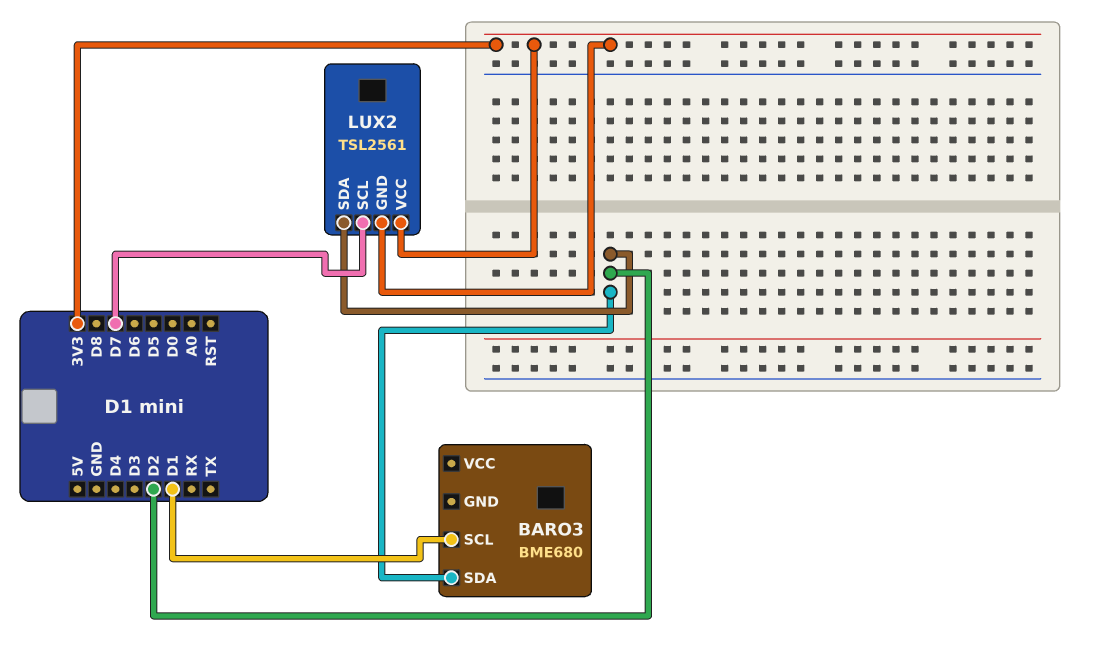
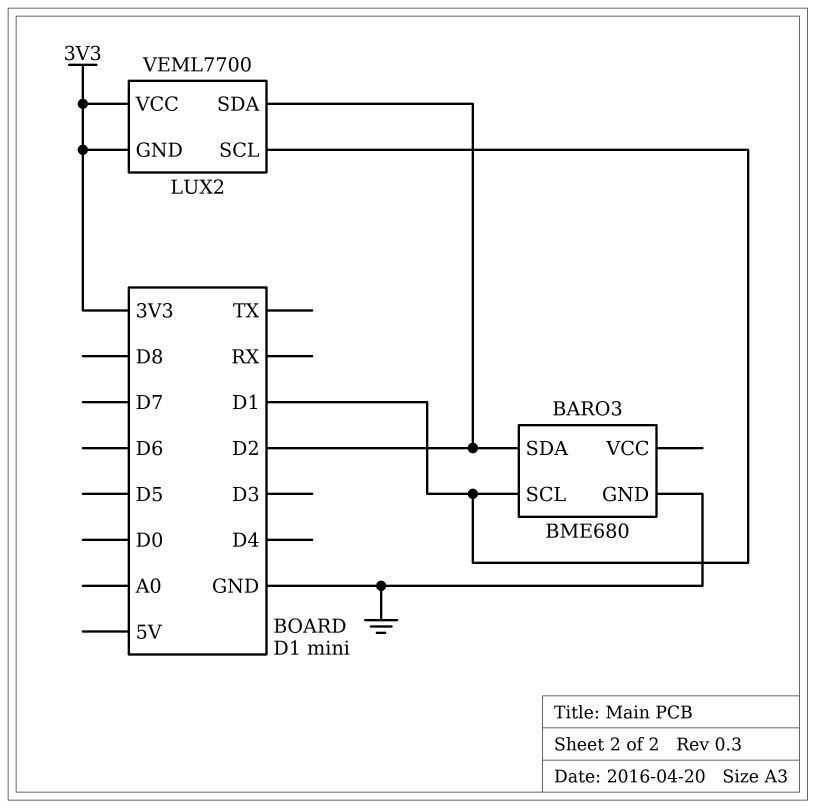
BARO3 pin GND: none -> GND
LUX2: TSL2561 -> VEML7700
LUX2 pin SCL: D7 -> D1

